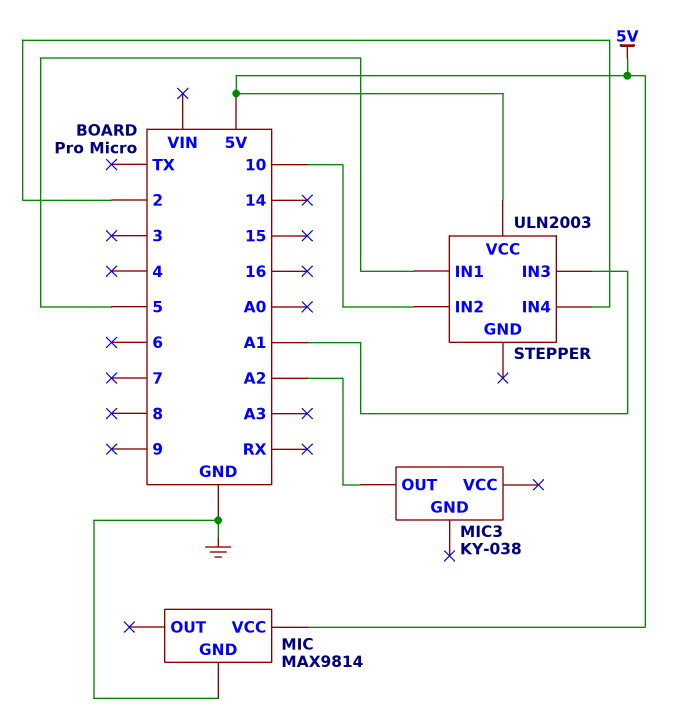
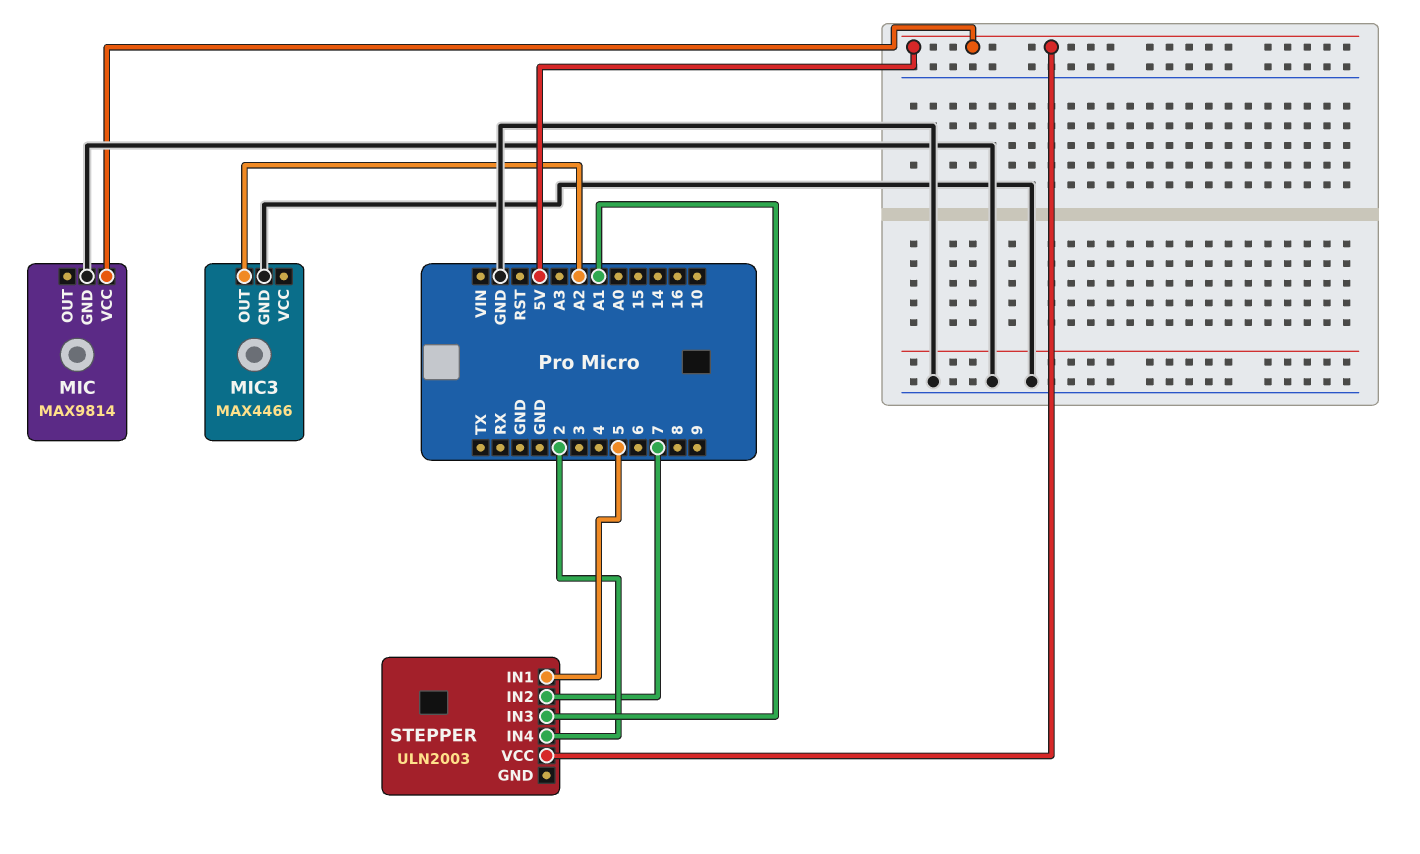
MIC3: KY-038 -> MAX4466
MIC3 pin GND: none -> GND
STEPPER pin IN2: 10 -> 7

